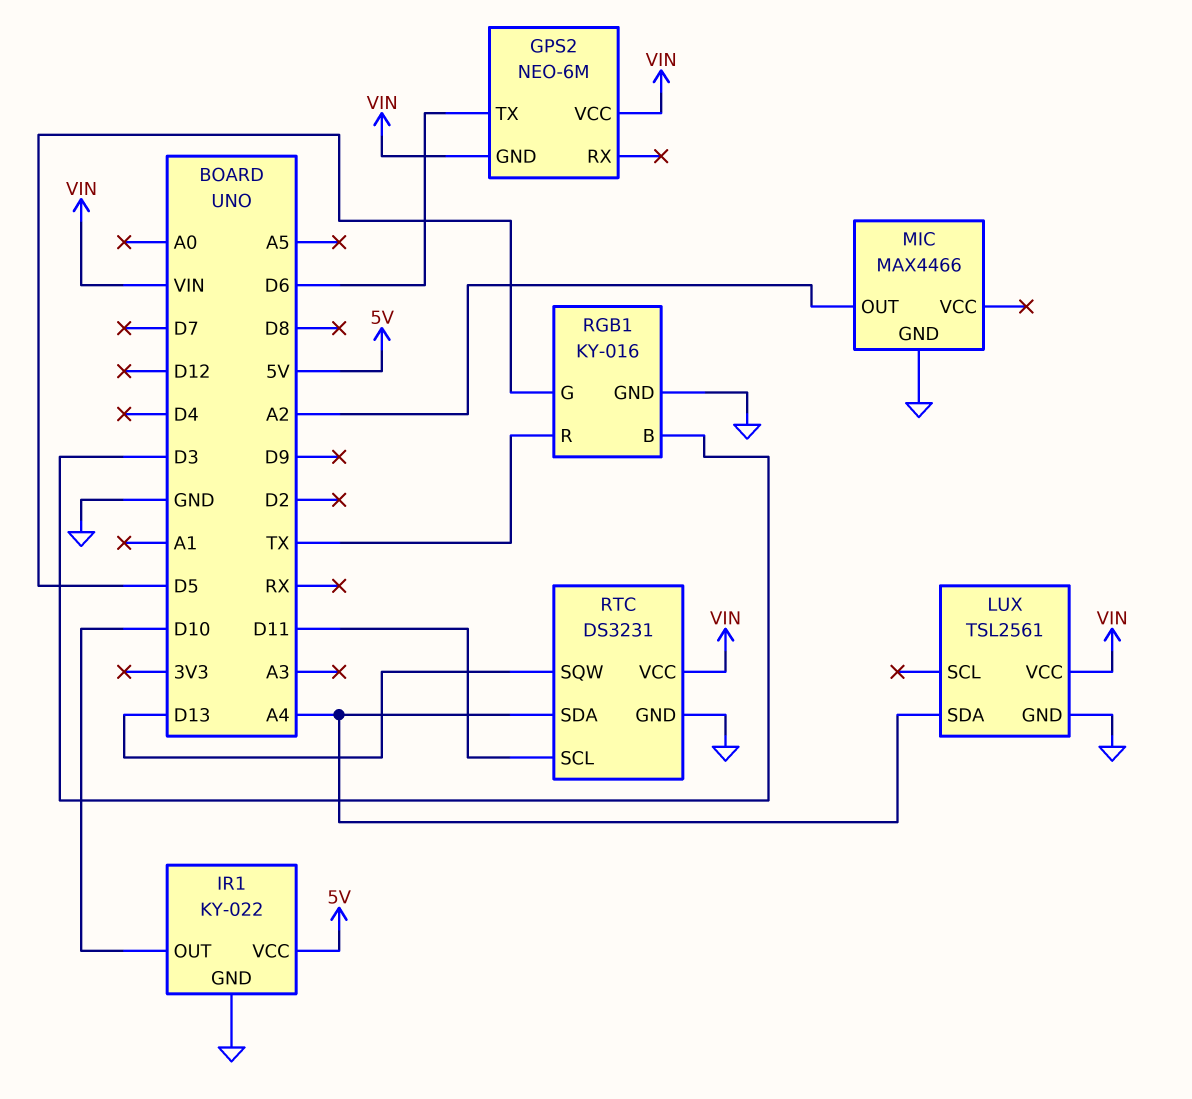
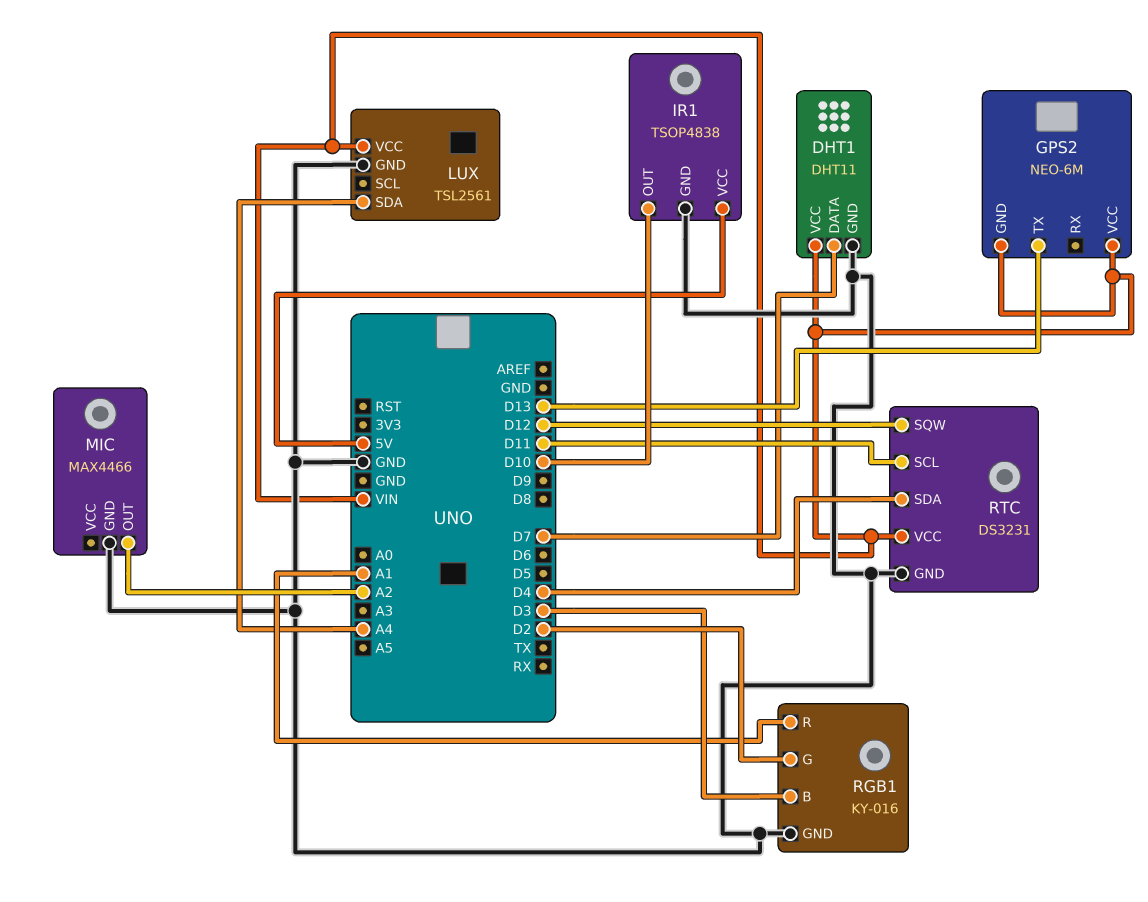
DHT1: none -> DHT11
DHT1 pin DATA: none -> D7
DHT1 pin GND: none -> GND
DHT1 pin VCC: none -> VIN
GPS2 pin TX: D6 -> D13
IR1: KY-022 -> TSOP4838
RGB1 pin G: D5 -> D2
RGB1 pin R: TX -> A1
RTC pin SDA: A4 -> D4
RTC pin SQW: D13 -> D12

